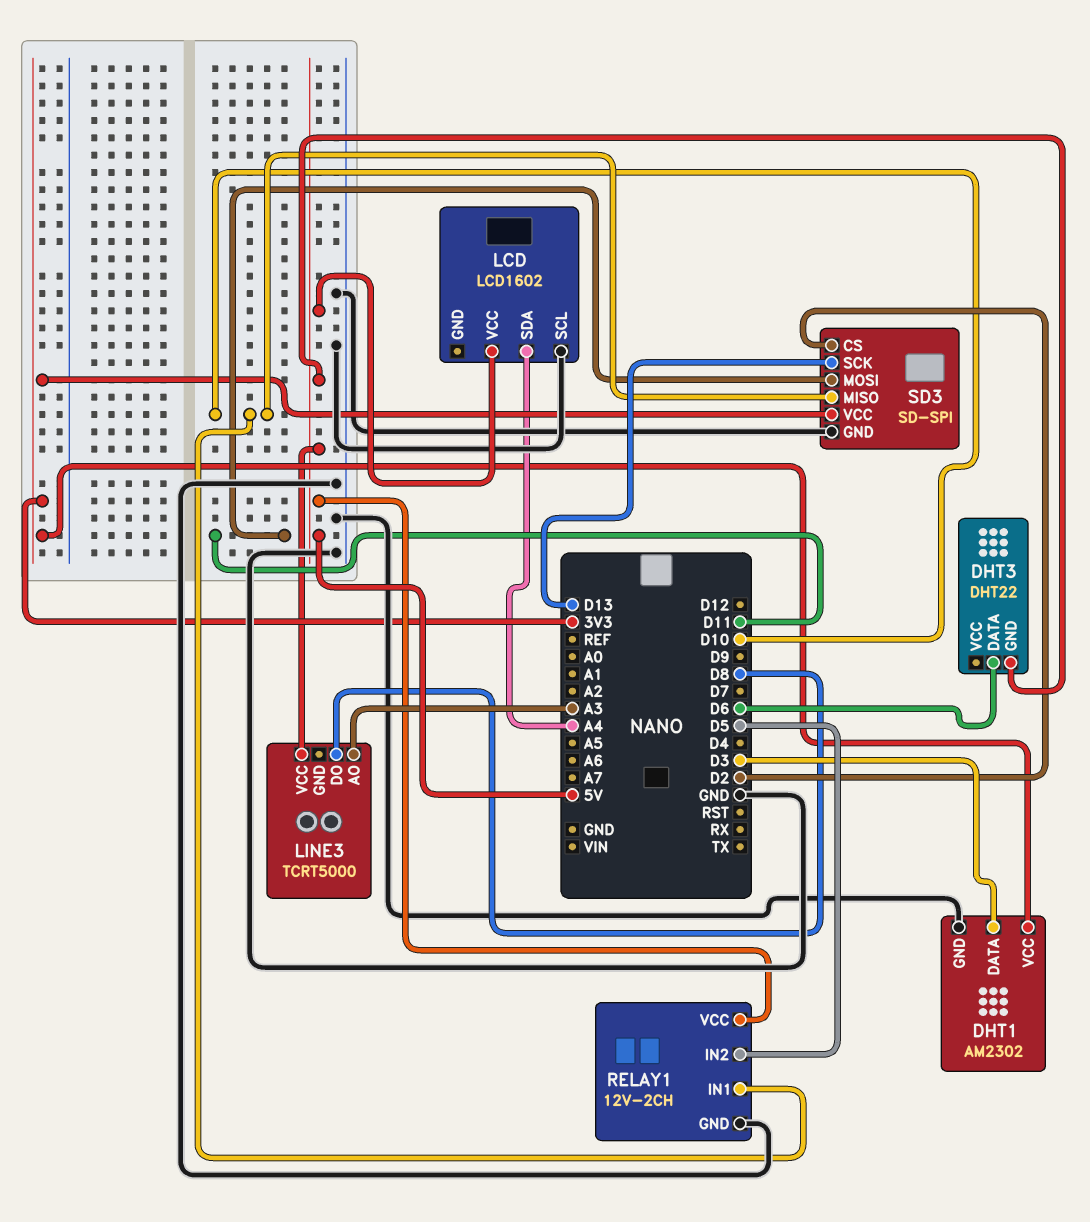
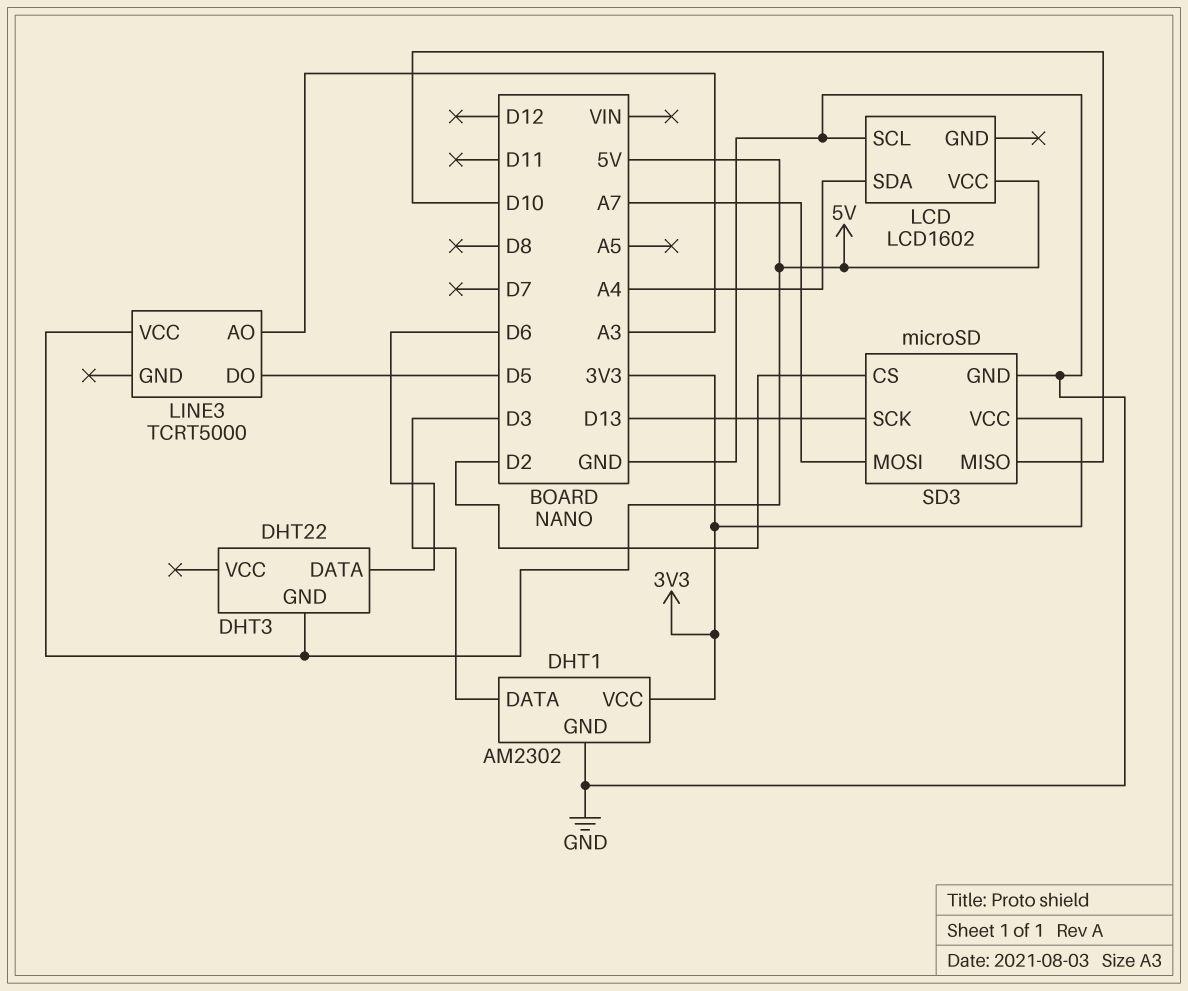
LINE3 pin DO: D8 -> D5
RELAY1: 12V-2CH -> none
RELAY1 pin GND: GND -> none
RELAY1 pin IN1: D10 -> none
RELAY1 pin IN2: D5 -> none
RELAY1 pin VCC: 5V -> none
SD3: SD-SPI -> microSD
SD3 pin MOSI: D11 -> A7

